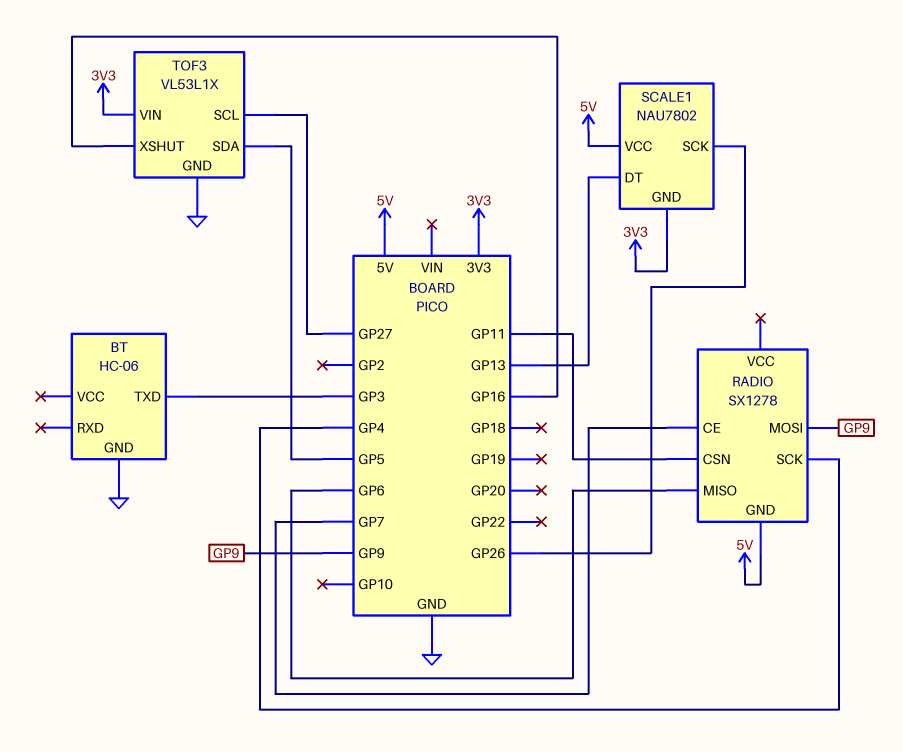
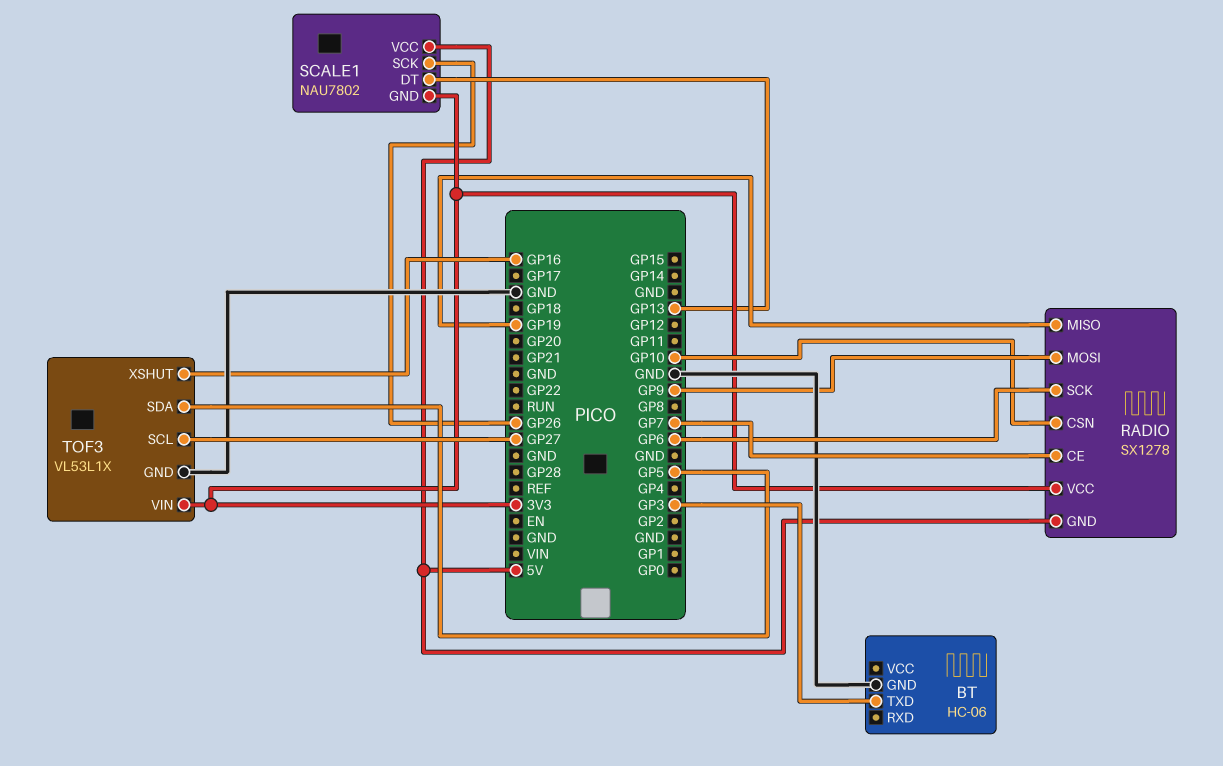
RADIO pin CSN: GP11 -> GP10
RADIO pin MISO: GP6 -> GP19
RADIO pin SCK: GP4 -> GP6
RADIO pin VCC: none -> 3V3

